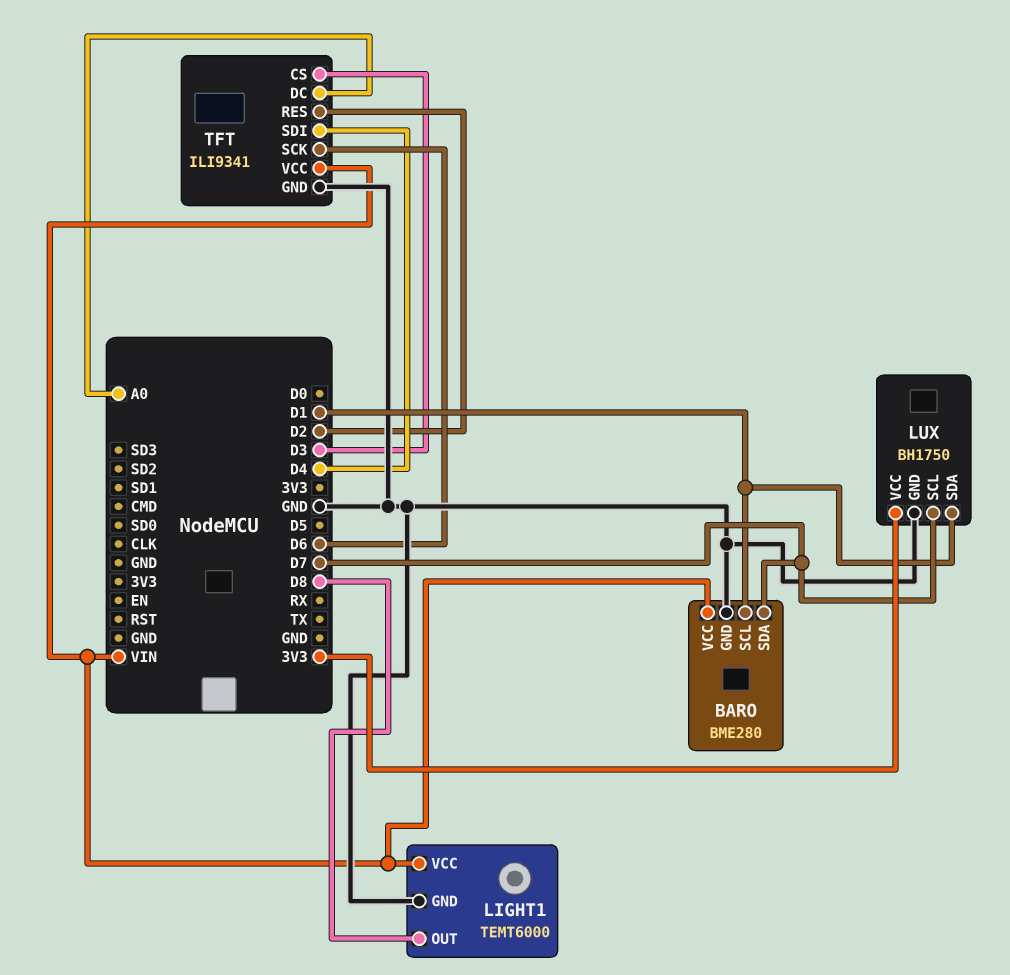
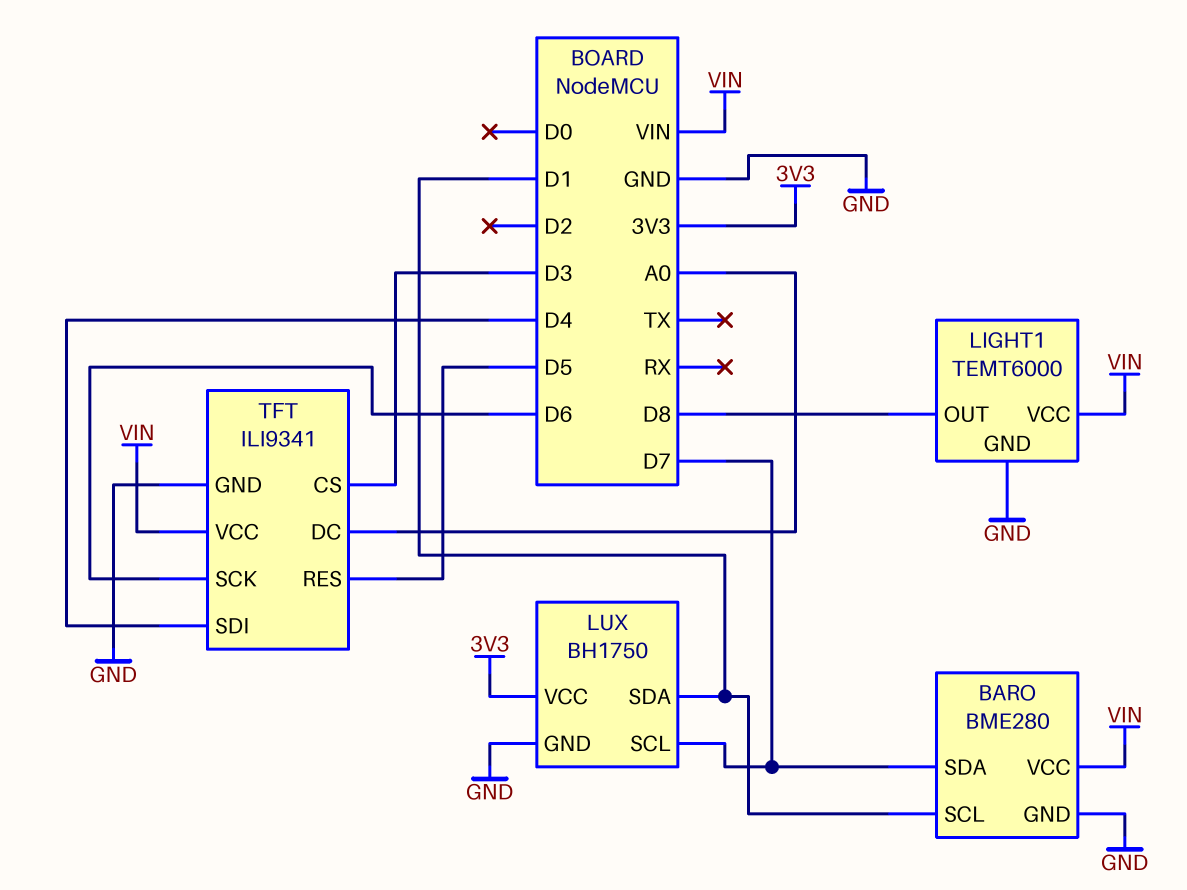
TFT pin RES: D2 -> D5

